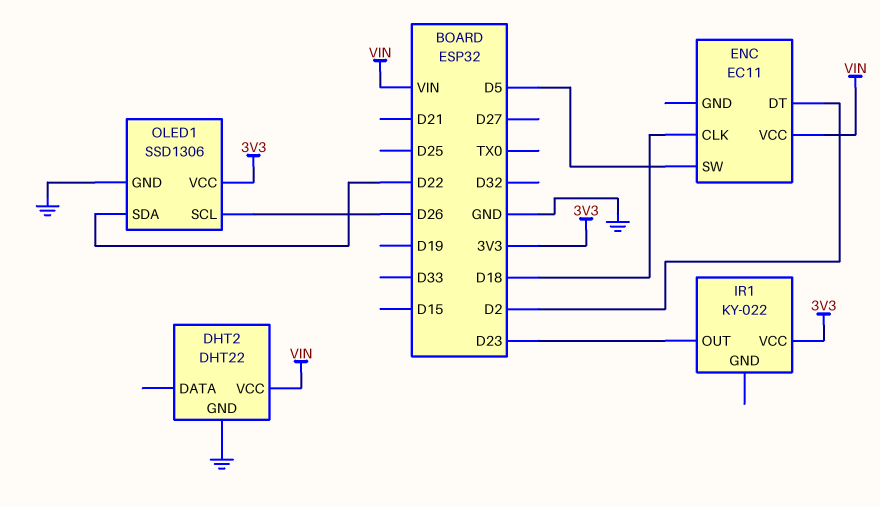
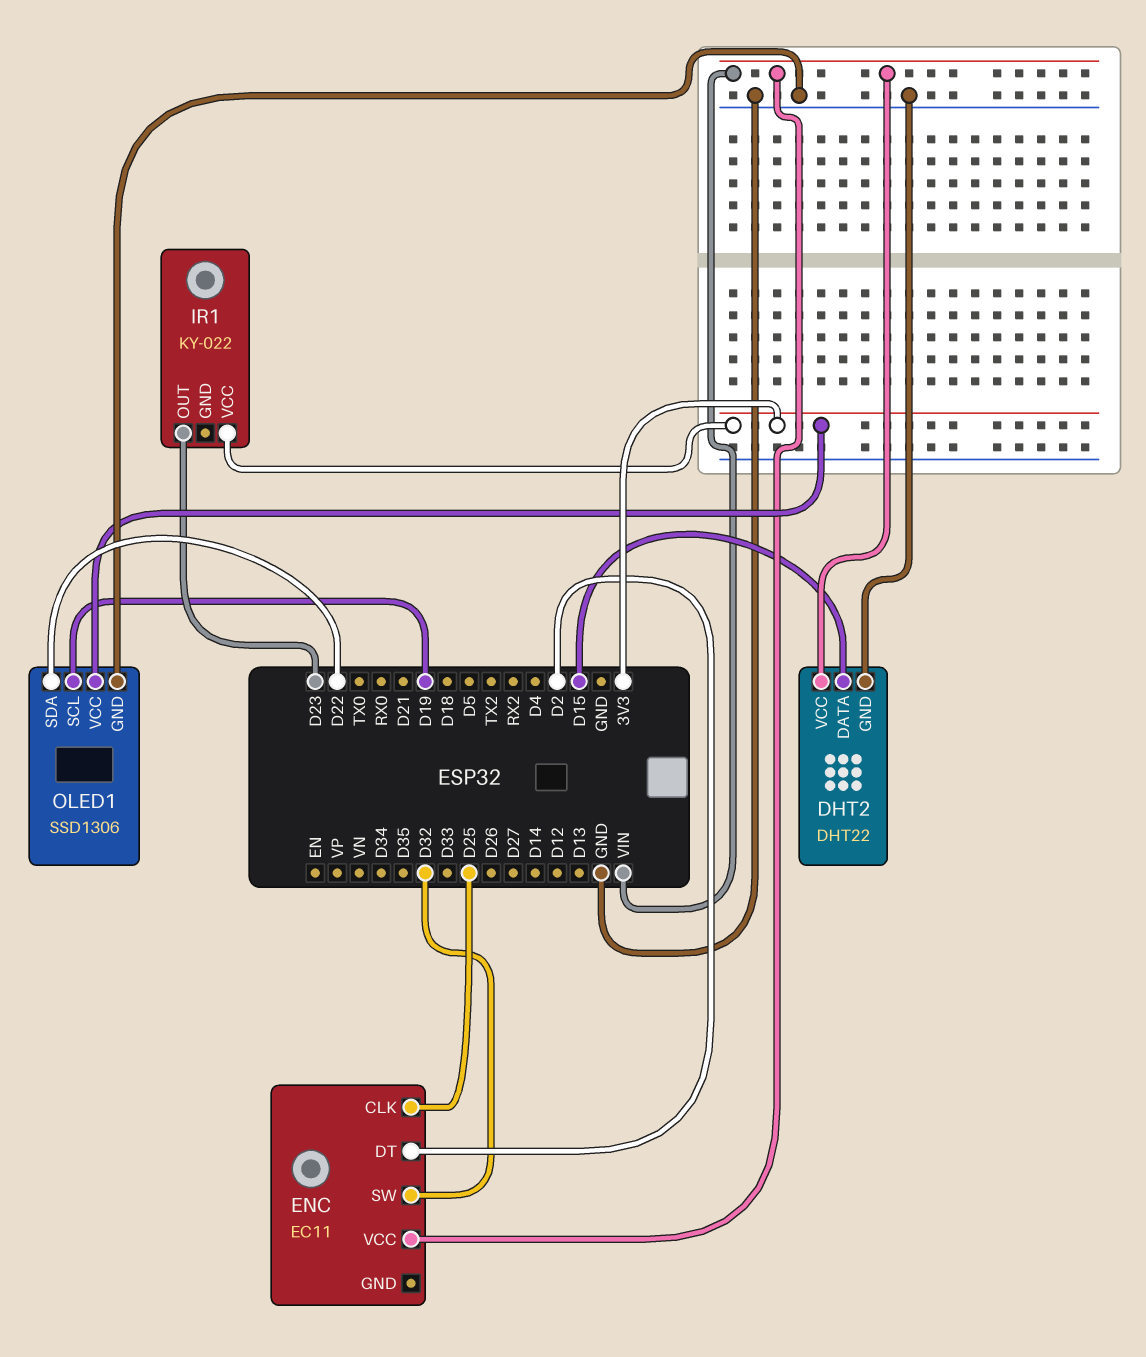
DHT2 pin DATA: none -> D15
ENC pin CLK: D18 -> D25
ENC pin SW: D5 -> D32
OLED1 pin SCL: D26 -> D19

